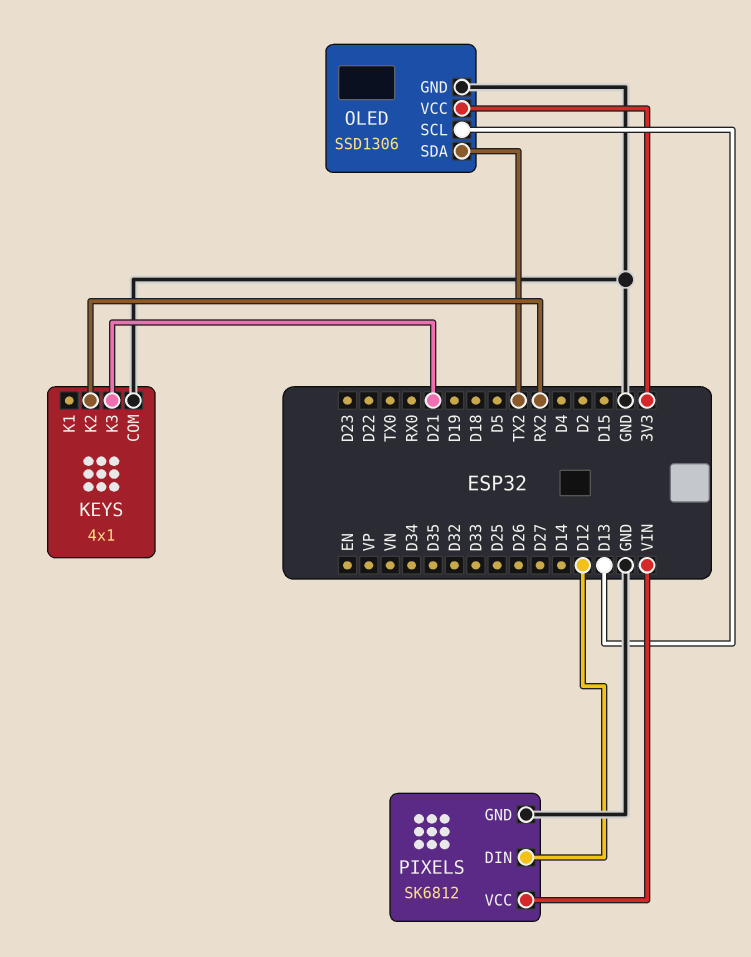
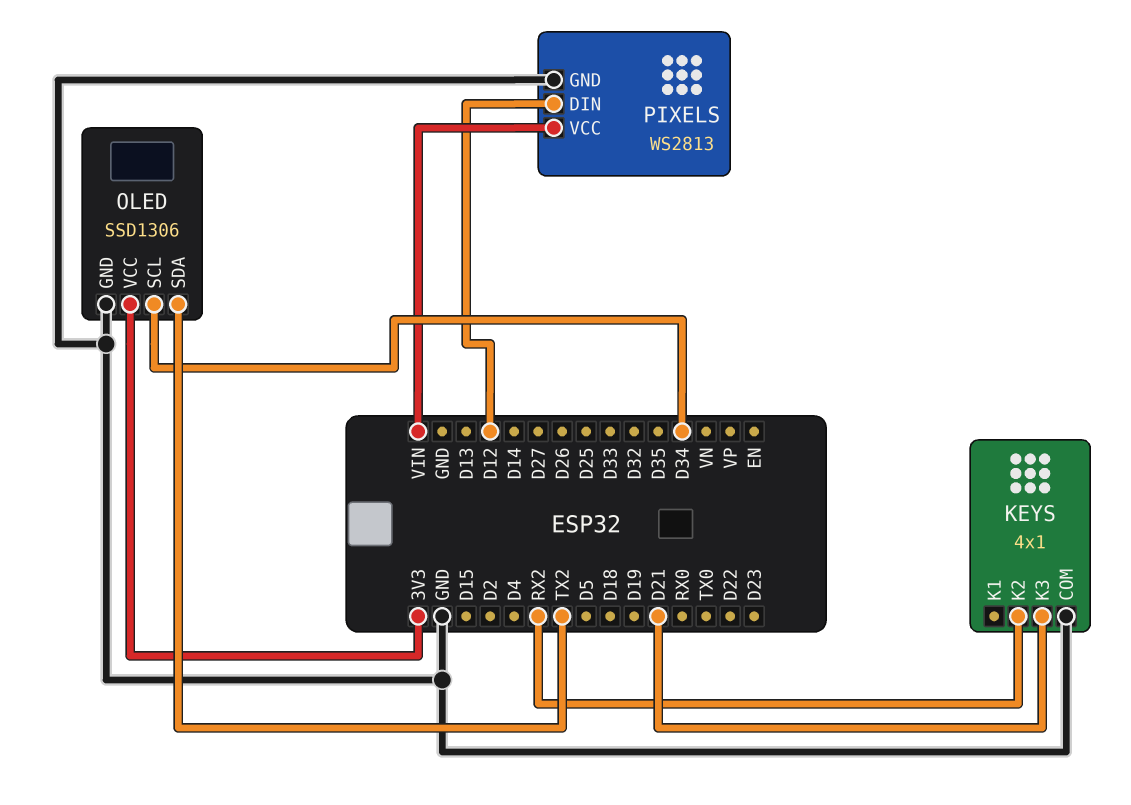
OLED pin SCL: D13 -> D34
PIXELS: SK6812 -> WS2813

